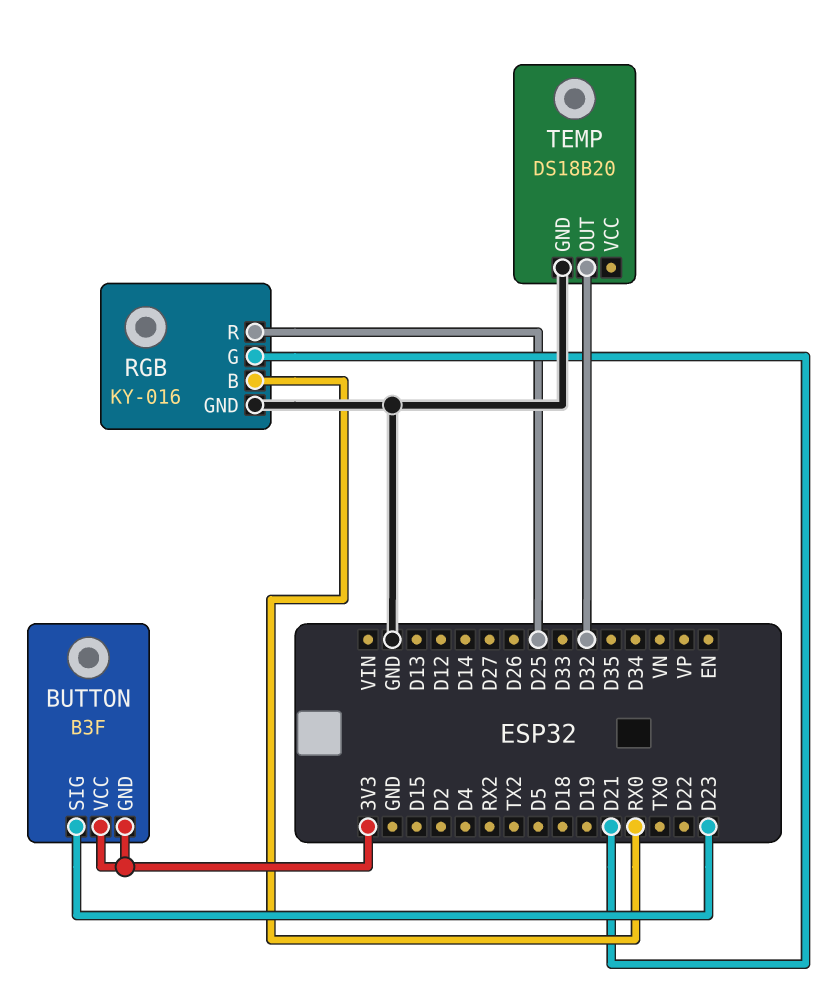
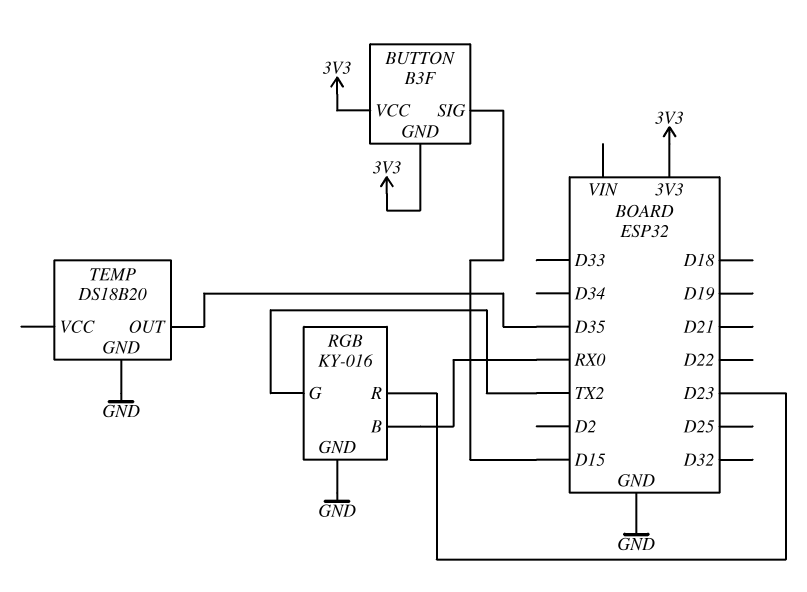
BUTTON pin SIG: D23 -> D15
RGB pin G: D21 -> TX2
RGB pin R: D25 -> D23
TEMP pin OUT: D32 -> D35

